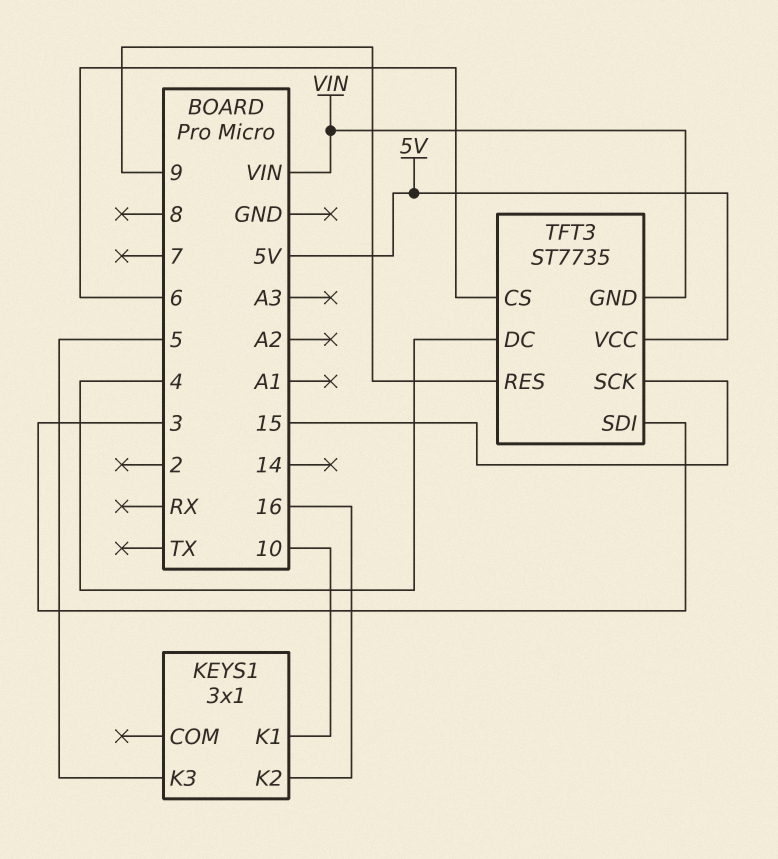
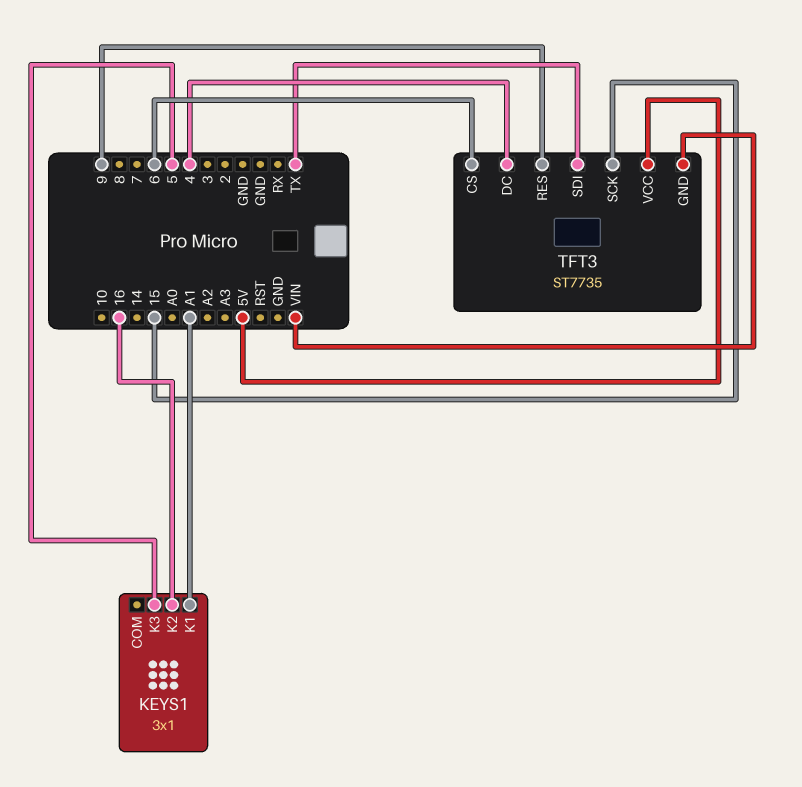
KEYS1 pin K1: 10 -> A1
TFT3 pin SDI: 3 -> TX

